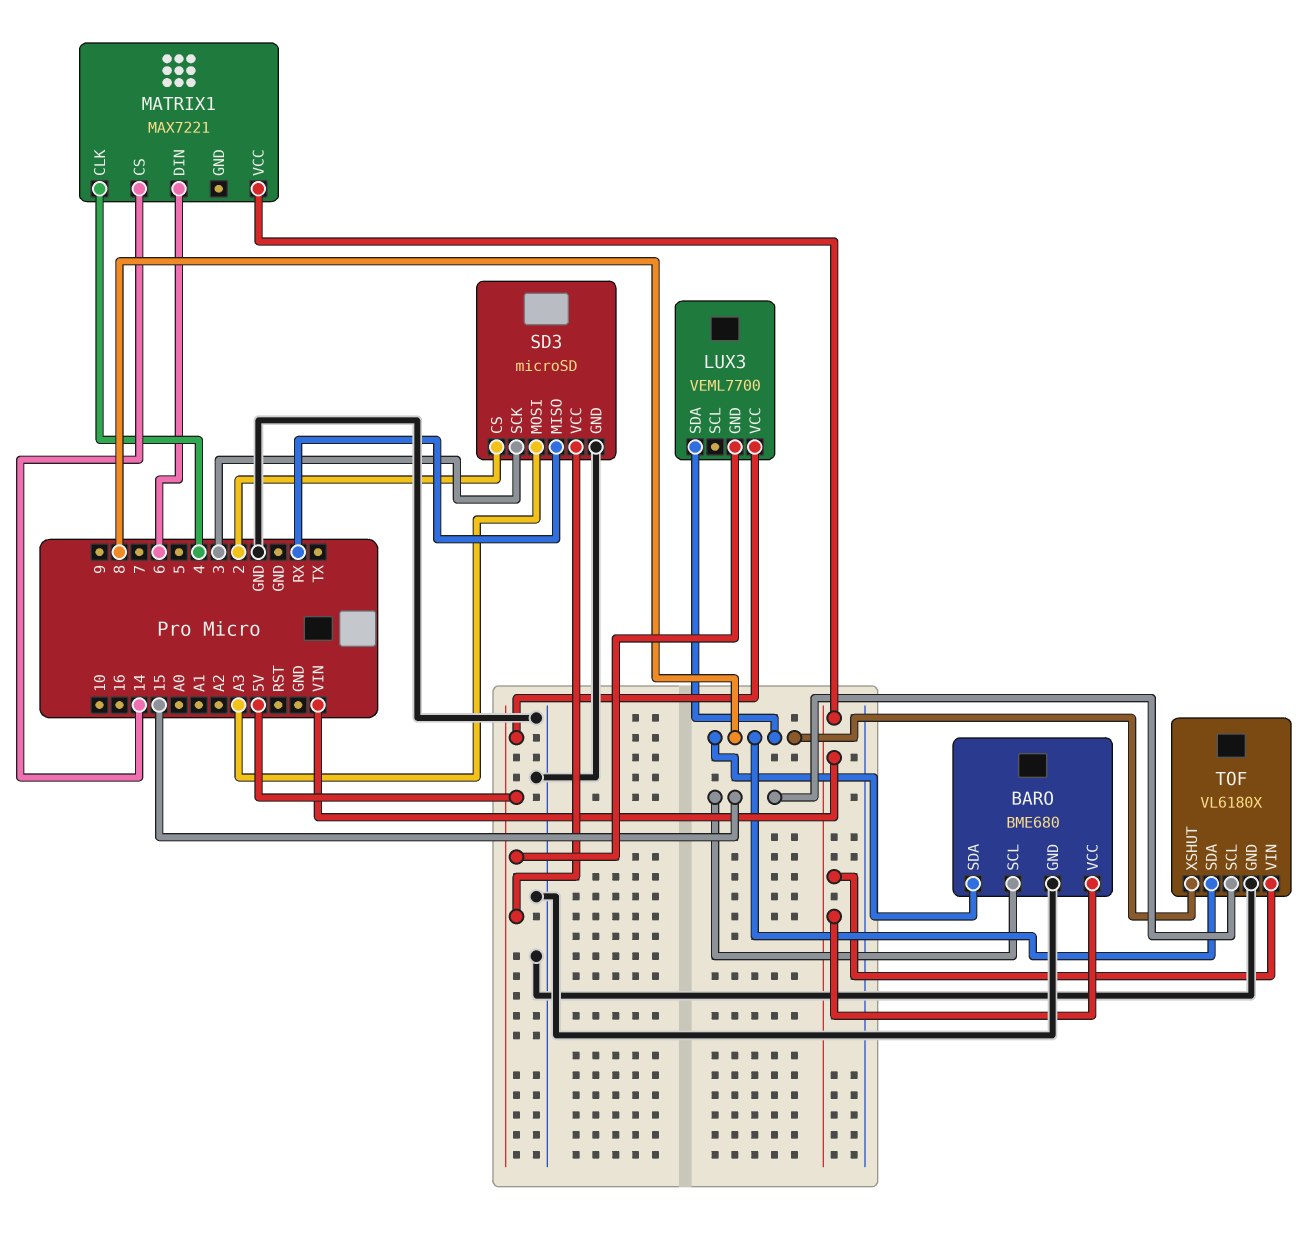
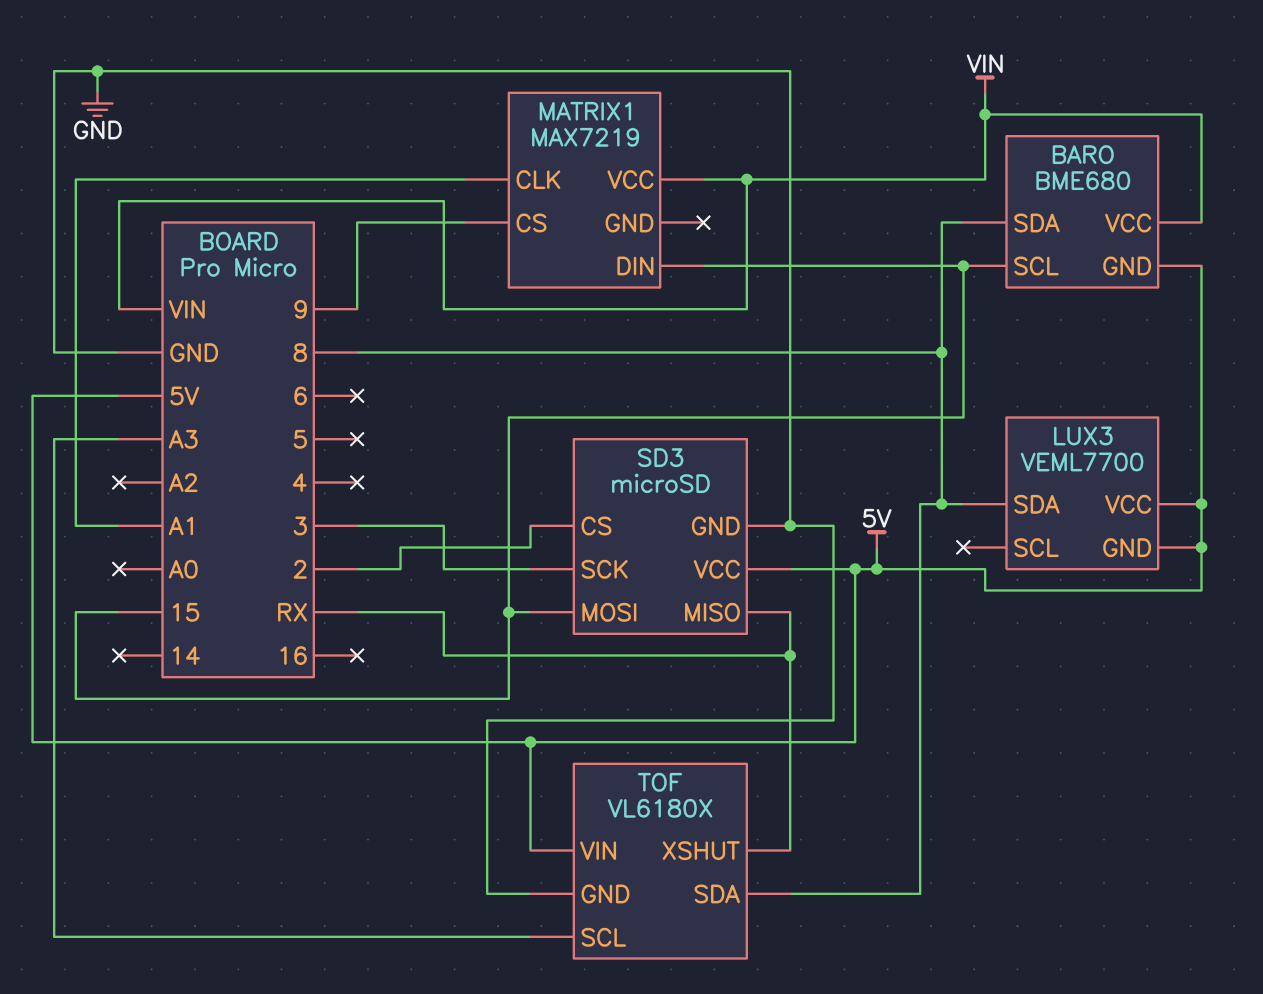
BARO pin GND: GND -> 5V
MATRIX1: MAX7221 -> MAX7219
MATRIX1 pin CLK: 4 -> A1
MATRIX1 pin CS: 14 -> 9
MATRIX1 pin DIN: 6 -> 15
SD3 pin MOSI: A3 -> 15
TOF pin SCL: 15 -> A3
TOF pin VIN: VIN -> 5V
TOF pin XSHUT: 8 -> RX

